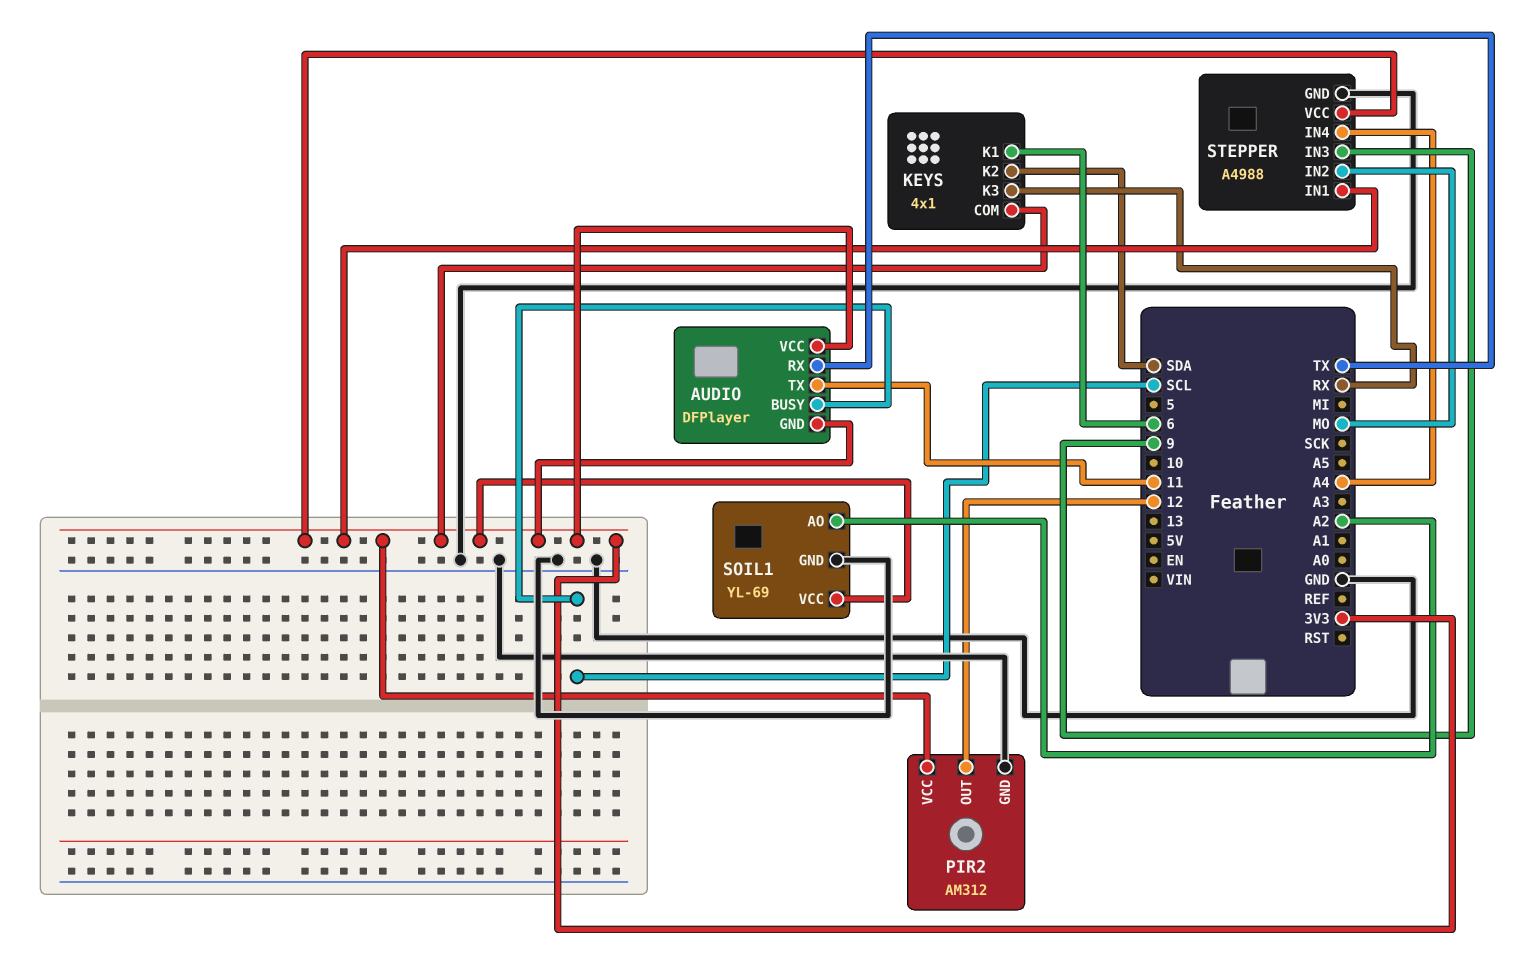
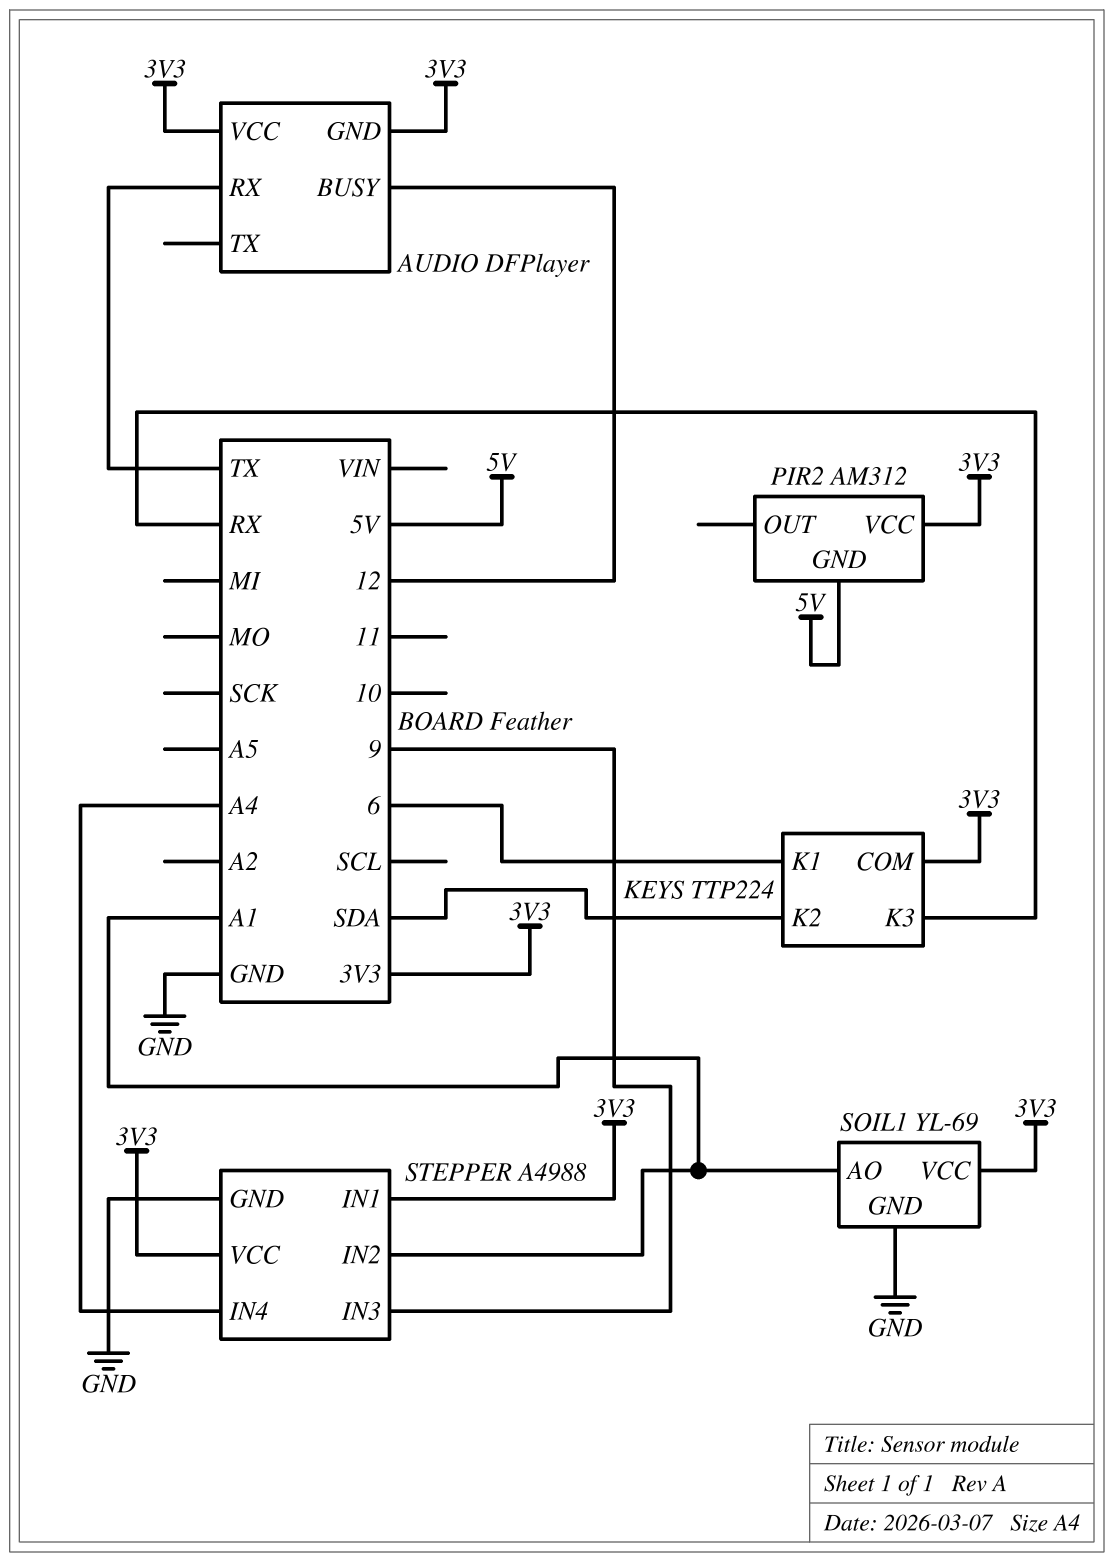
AUDIO pin BUSY: SCL -> 12
AUDIO pin TX: 11 -> none
KEYS: 4x1 -> TTP224
PIR2 pin GND: GND -> 5V
PIR2 pin OUT: 12 -> none
SOIL1 pin AO: A2 -> A1
STEPPER pin IN2: MO -> A1

